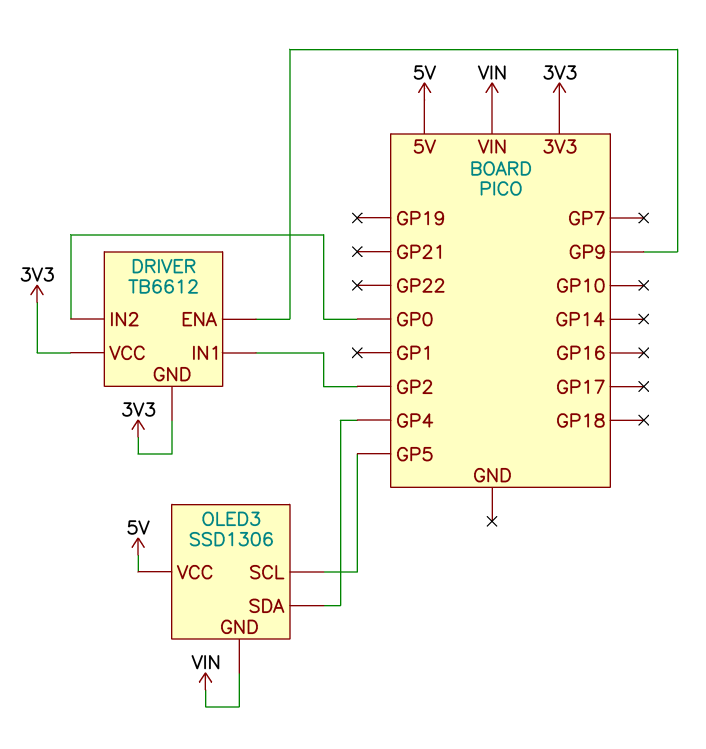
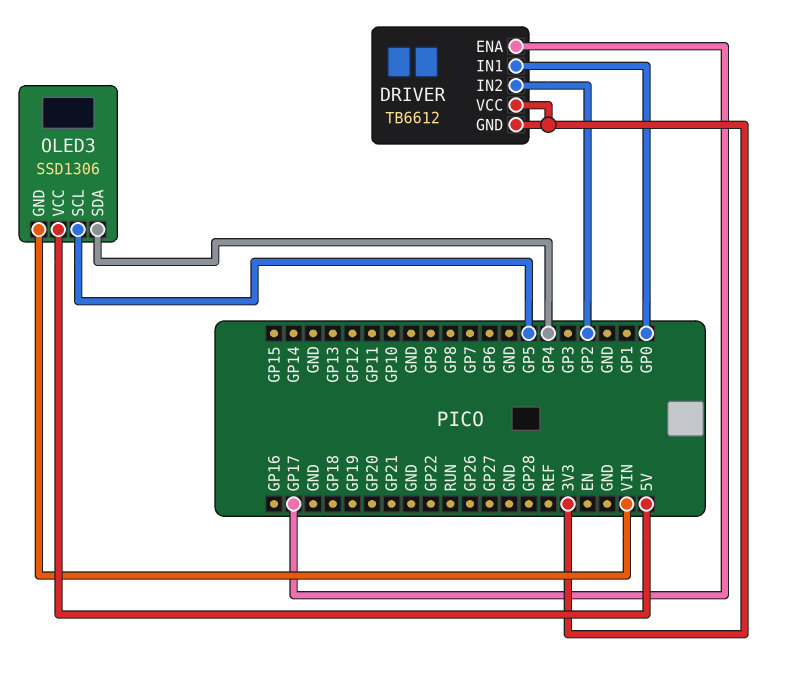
DRIVER pin ENA: GP9 -> GP17
DRIVER pin IN1: GP2 -> GP0
DRIVER pin IN2: GP0 -> GP2

